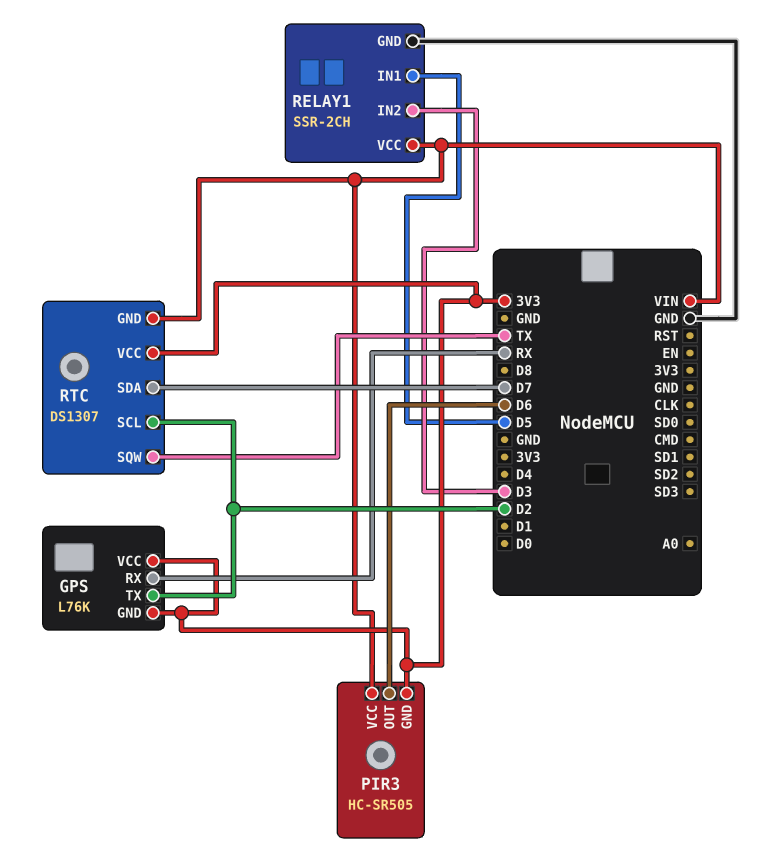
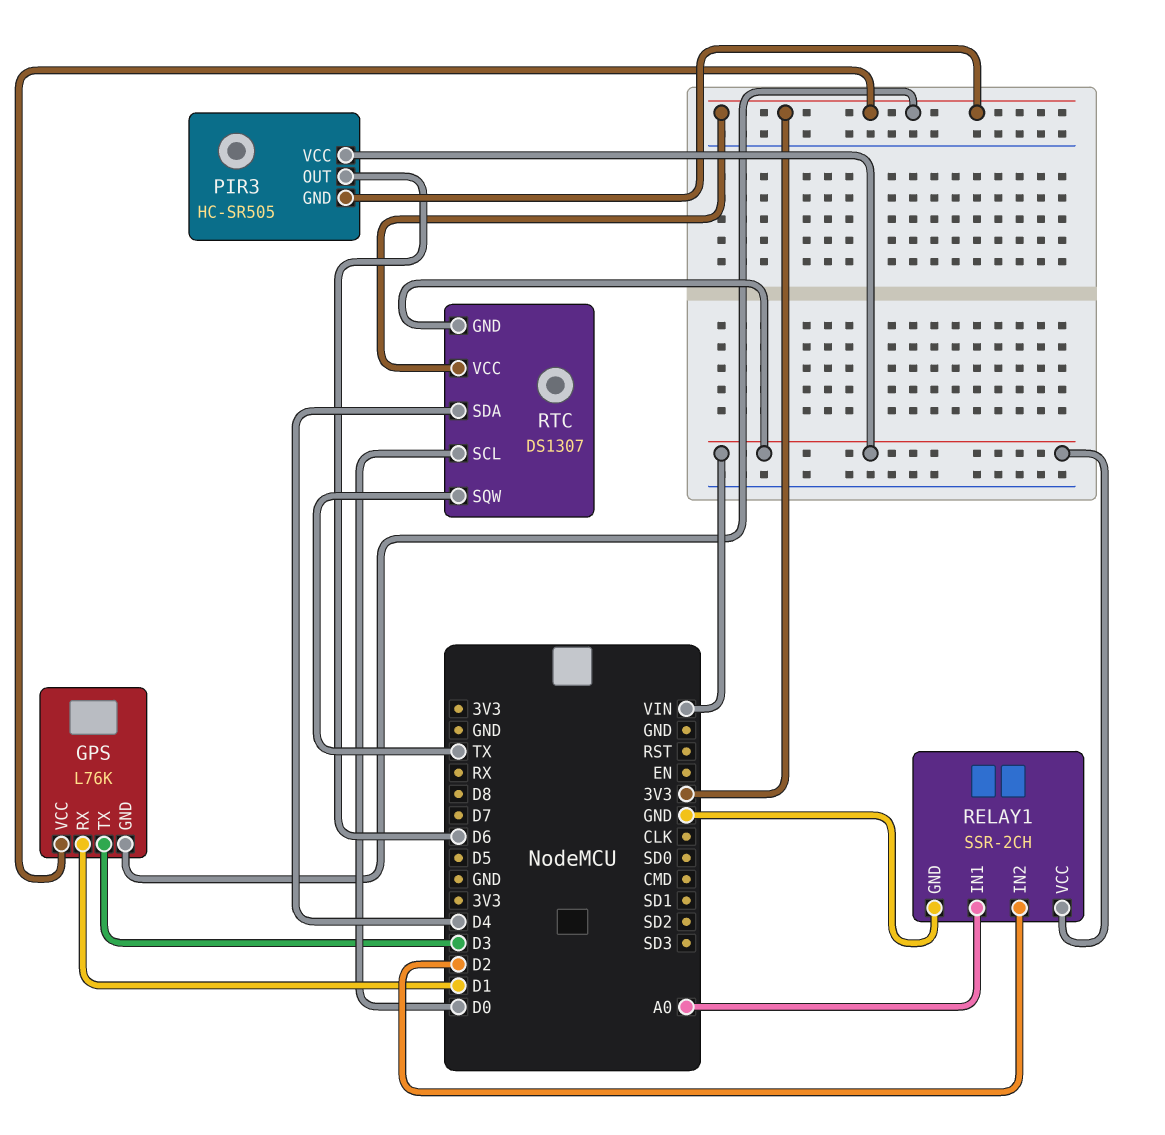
GPS pin RX: RX -> D1
GPS pin TX: D2 -> D3
RELAY1 pin IN1: D5 -> A0
RELAY1 pin IN2: D3 -> D2
RTC pin SCL: D2 -> D0
RTC pin SDA: D7 -> D4

